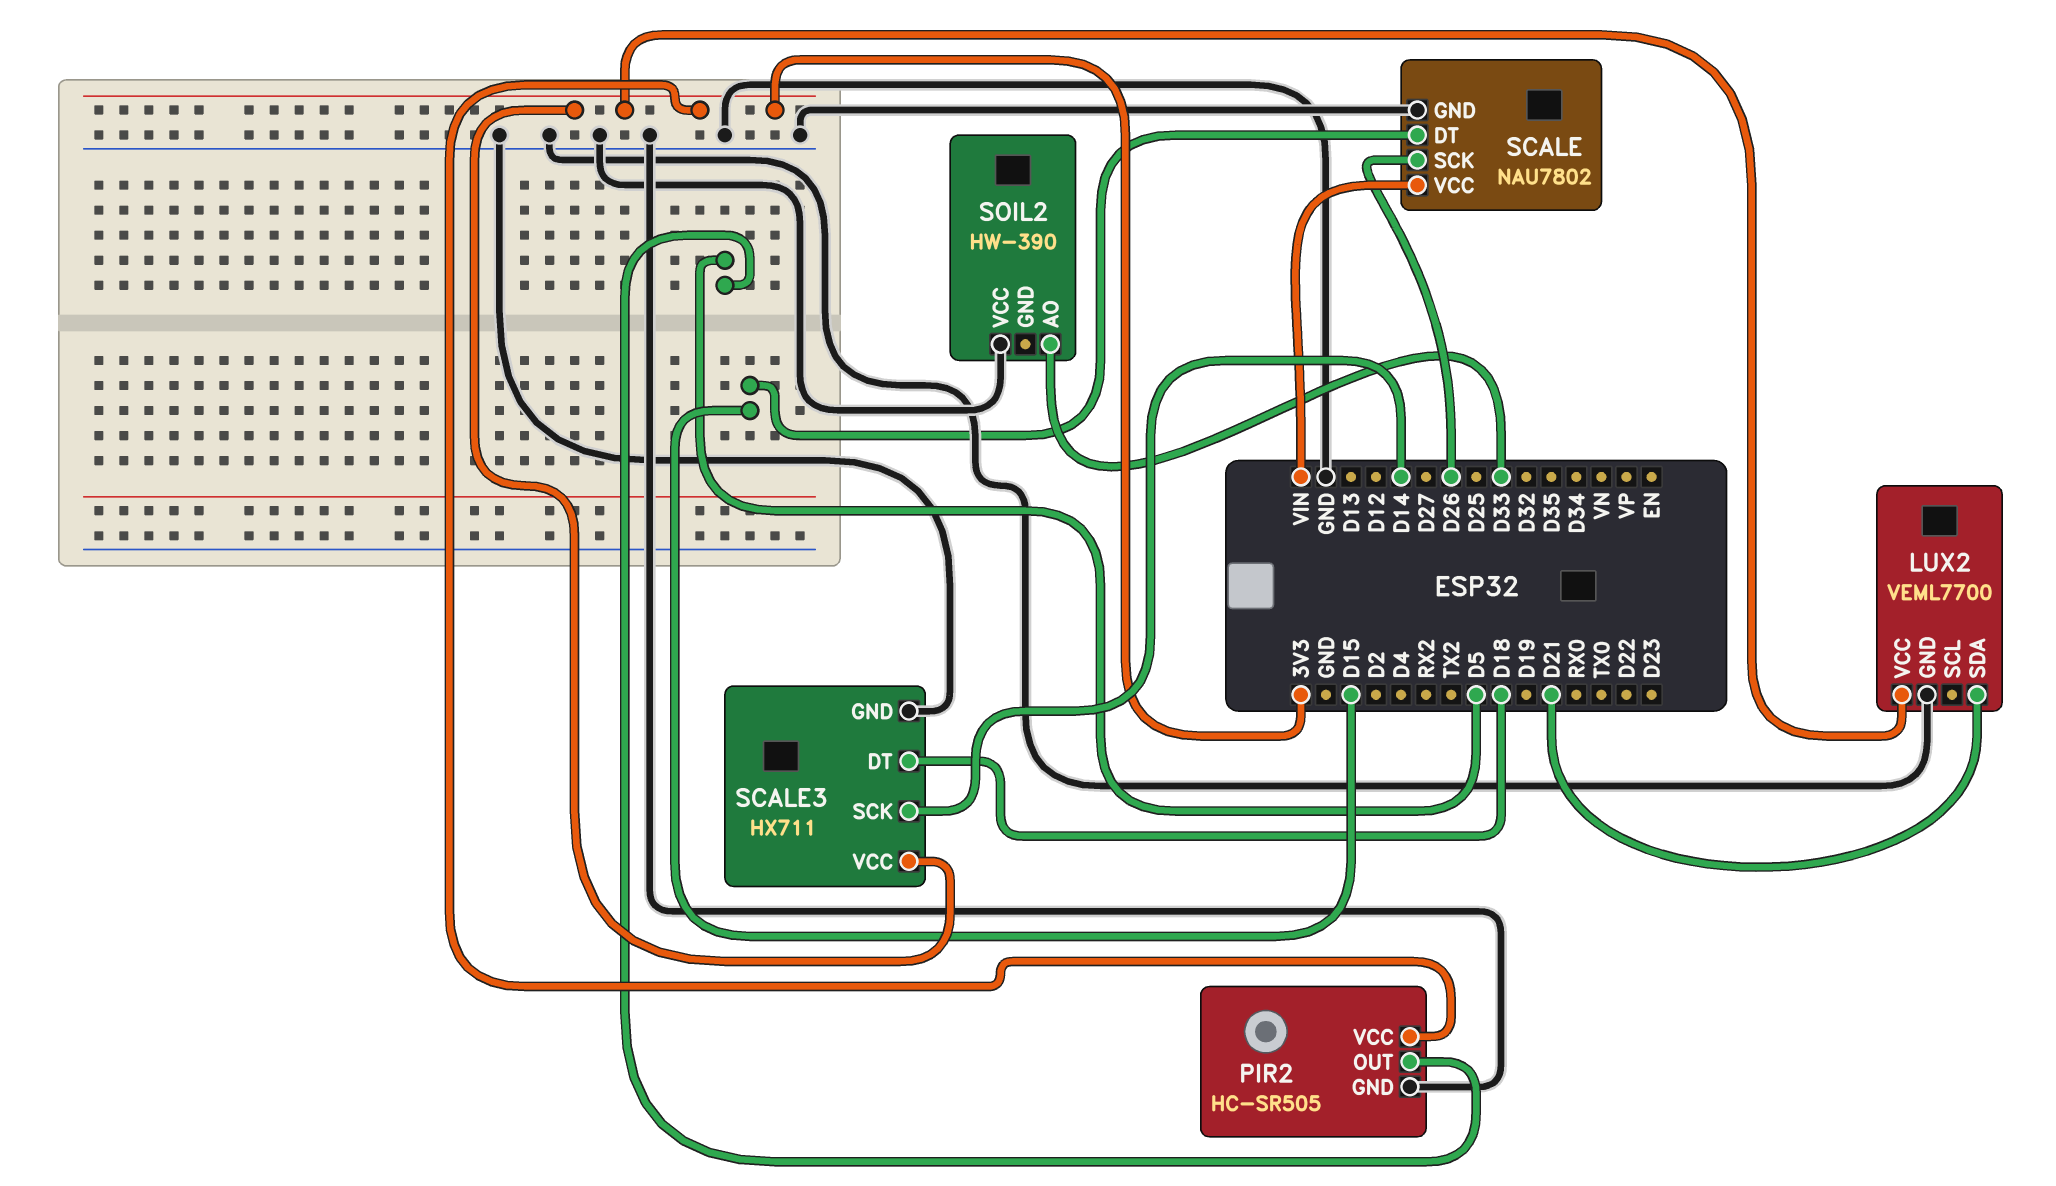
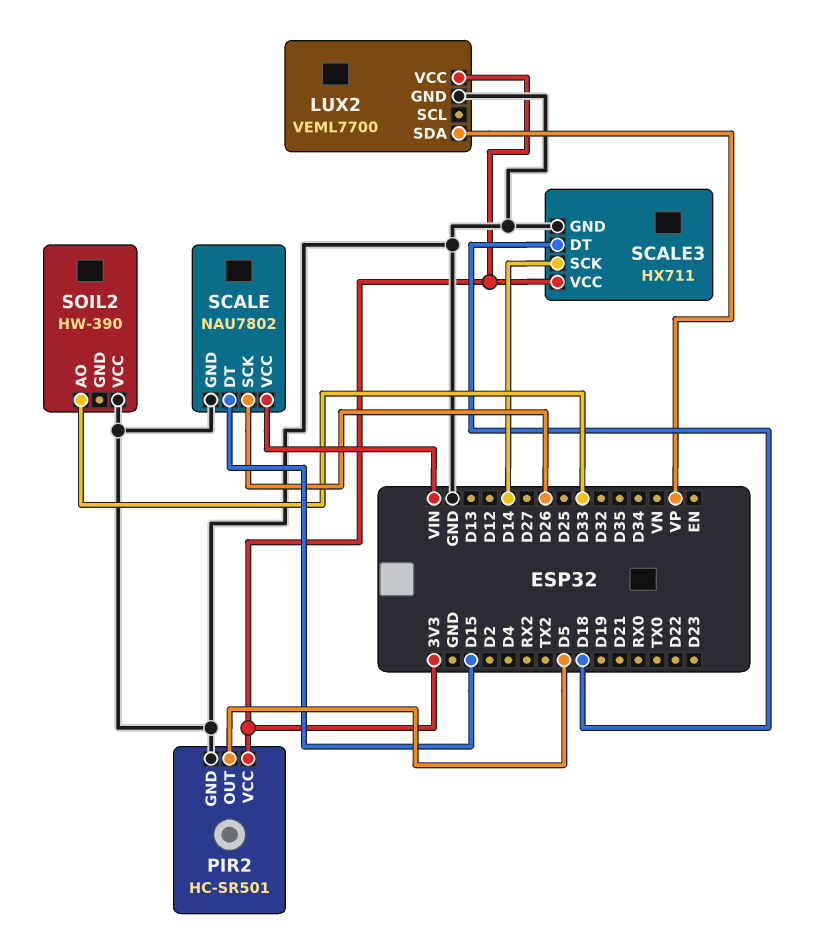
LUX2 pin SDA: D21 -> VP
PIR2: HC-SR505 -> HC-SR501

